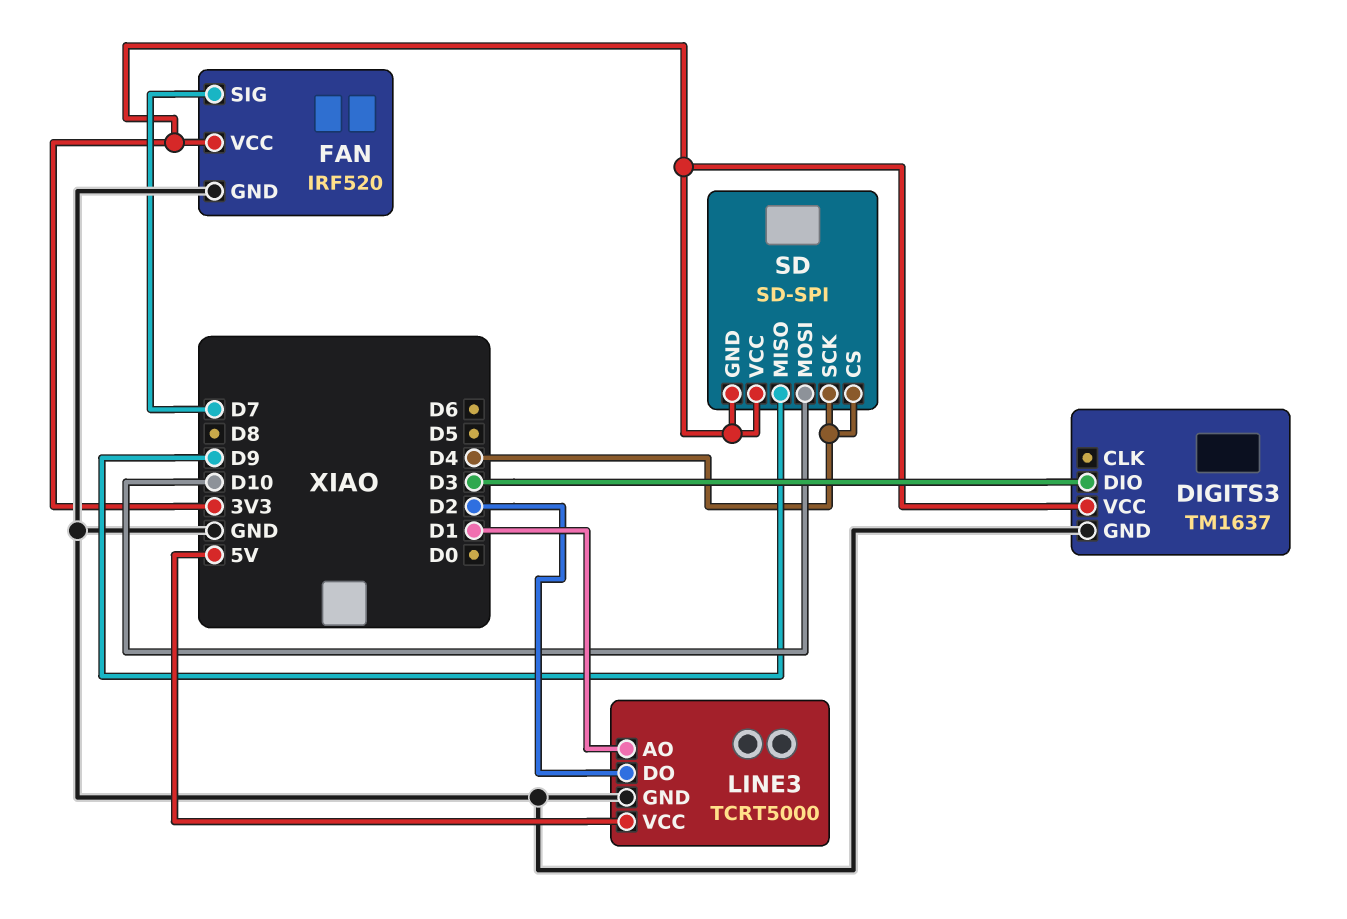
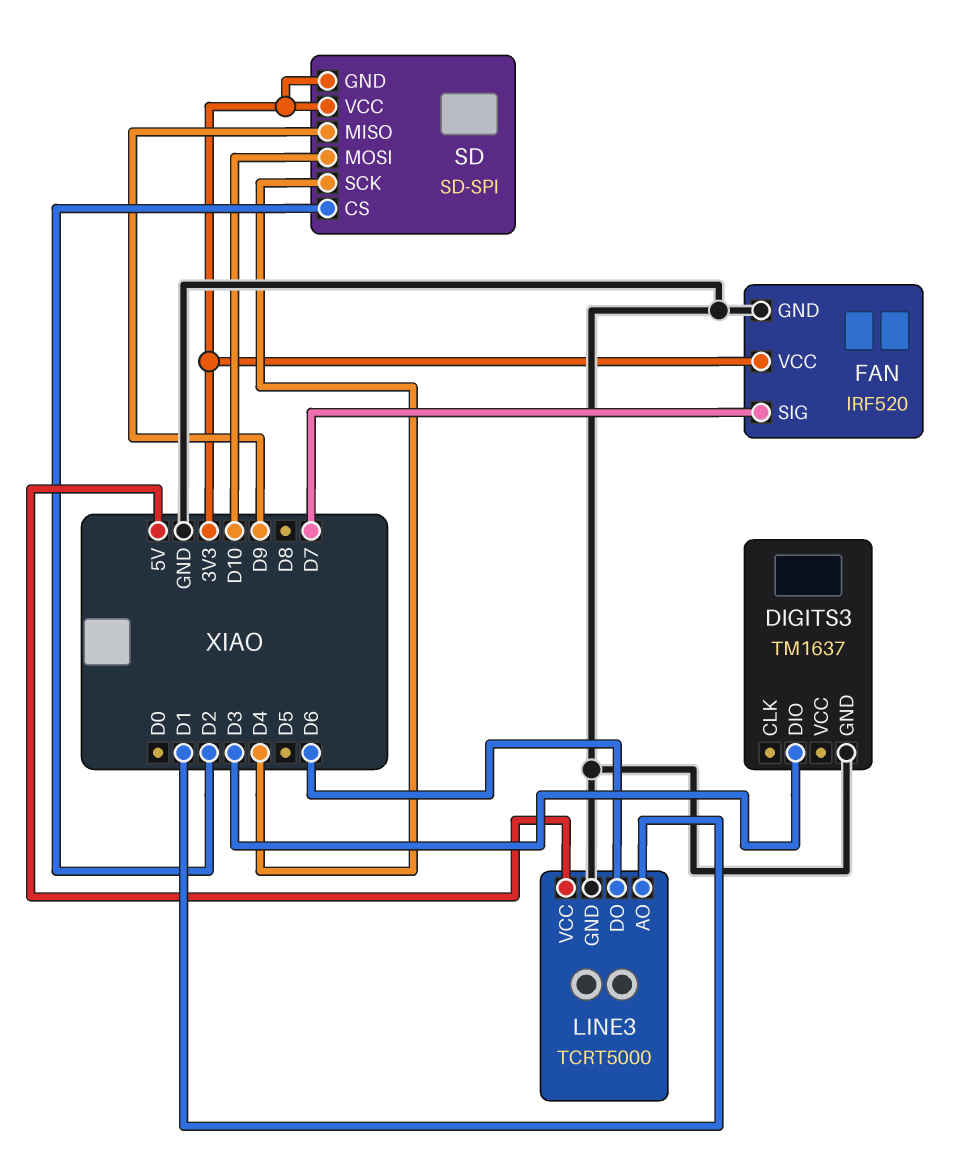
DIGITS3 pin VCC: 3V3 -> none
LINE3 pin DO: D2 -> D6
SD pin CS: D4 -> D2

